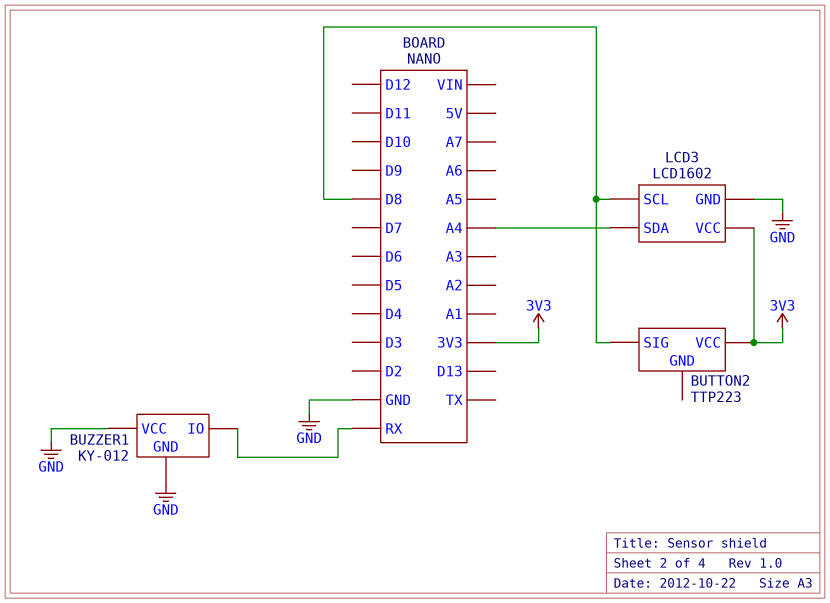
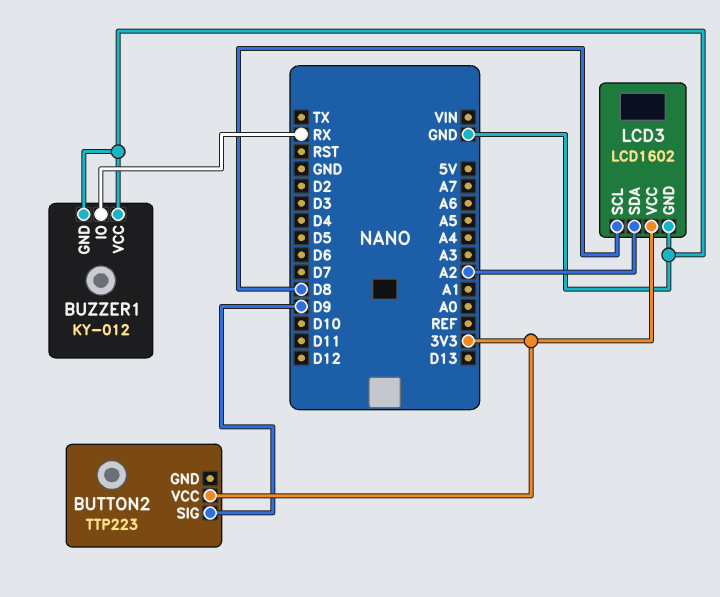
BUTTON2 pin SIG: D8 -> D9
LCD3 pin SDA: A4 -> A2

